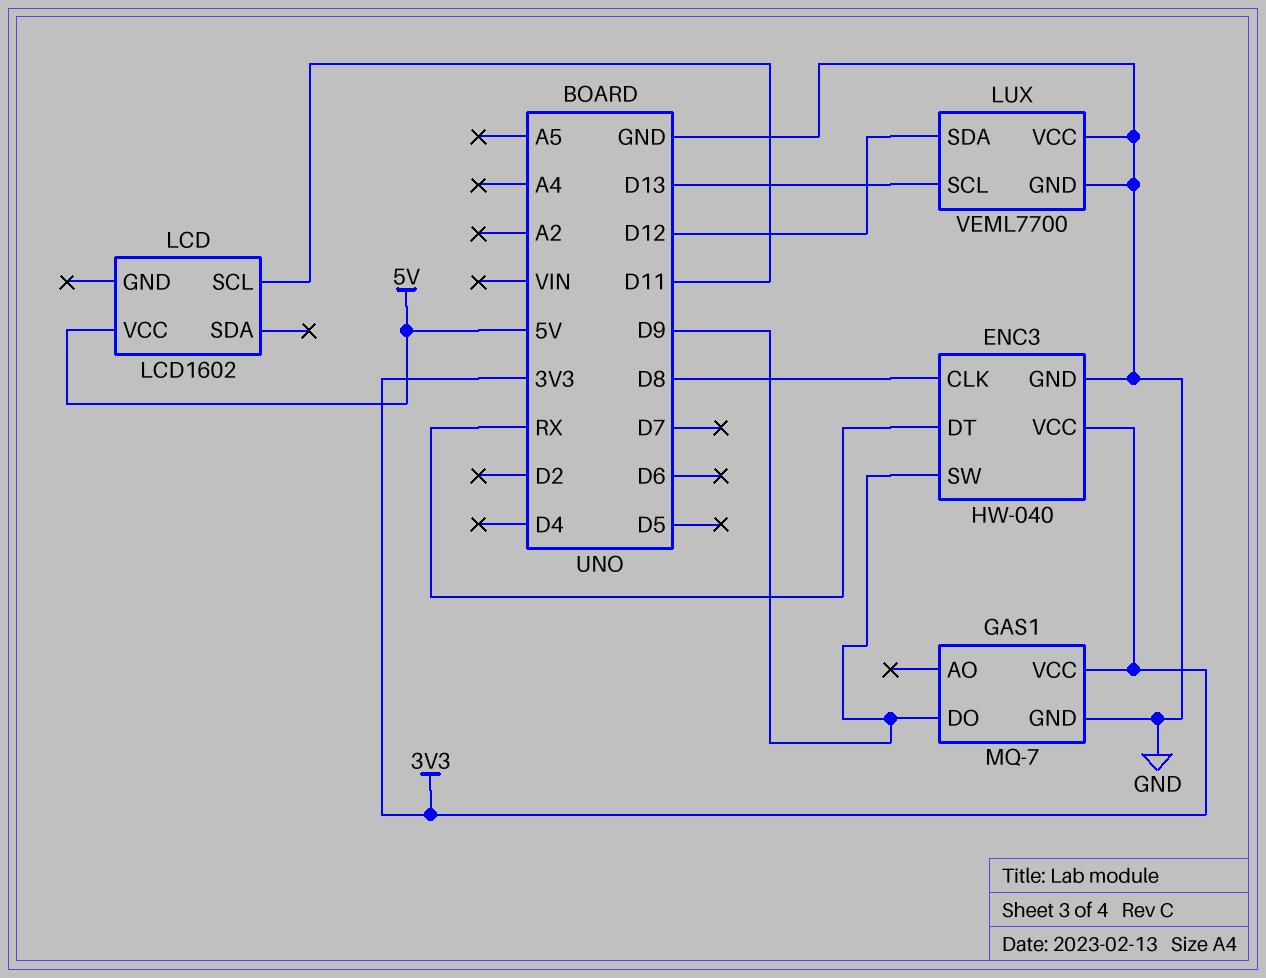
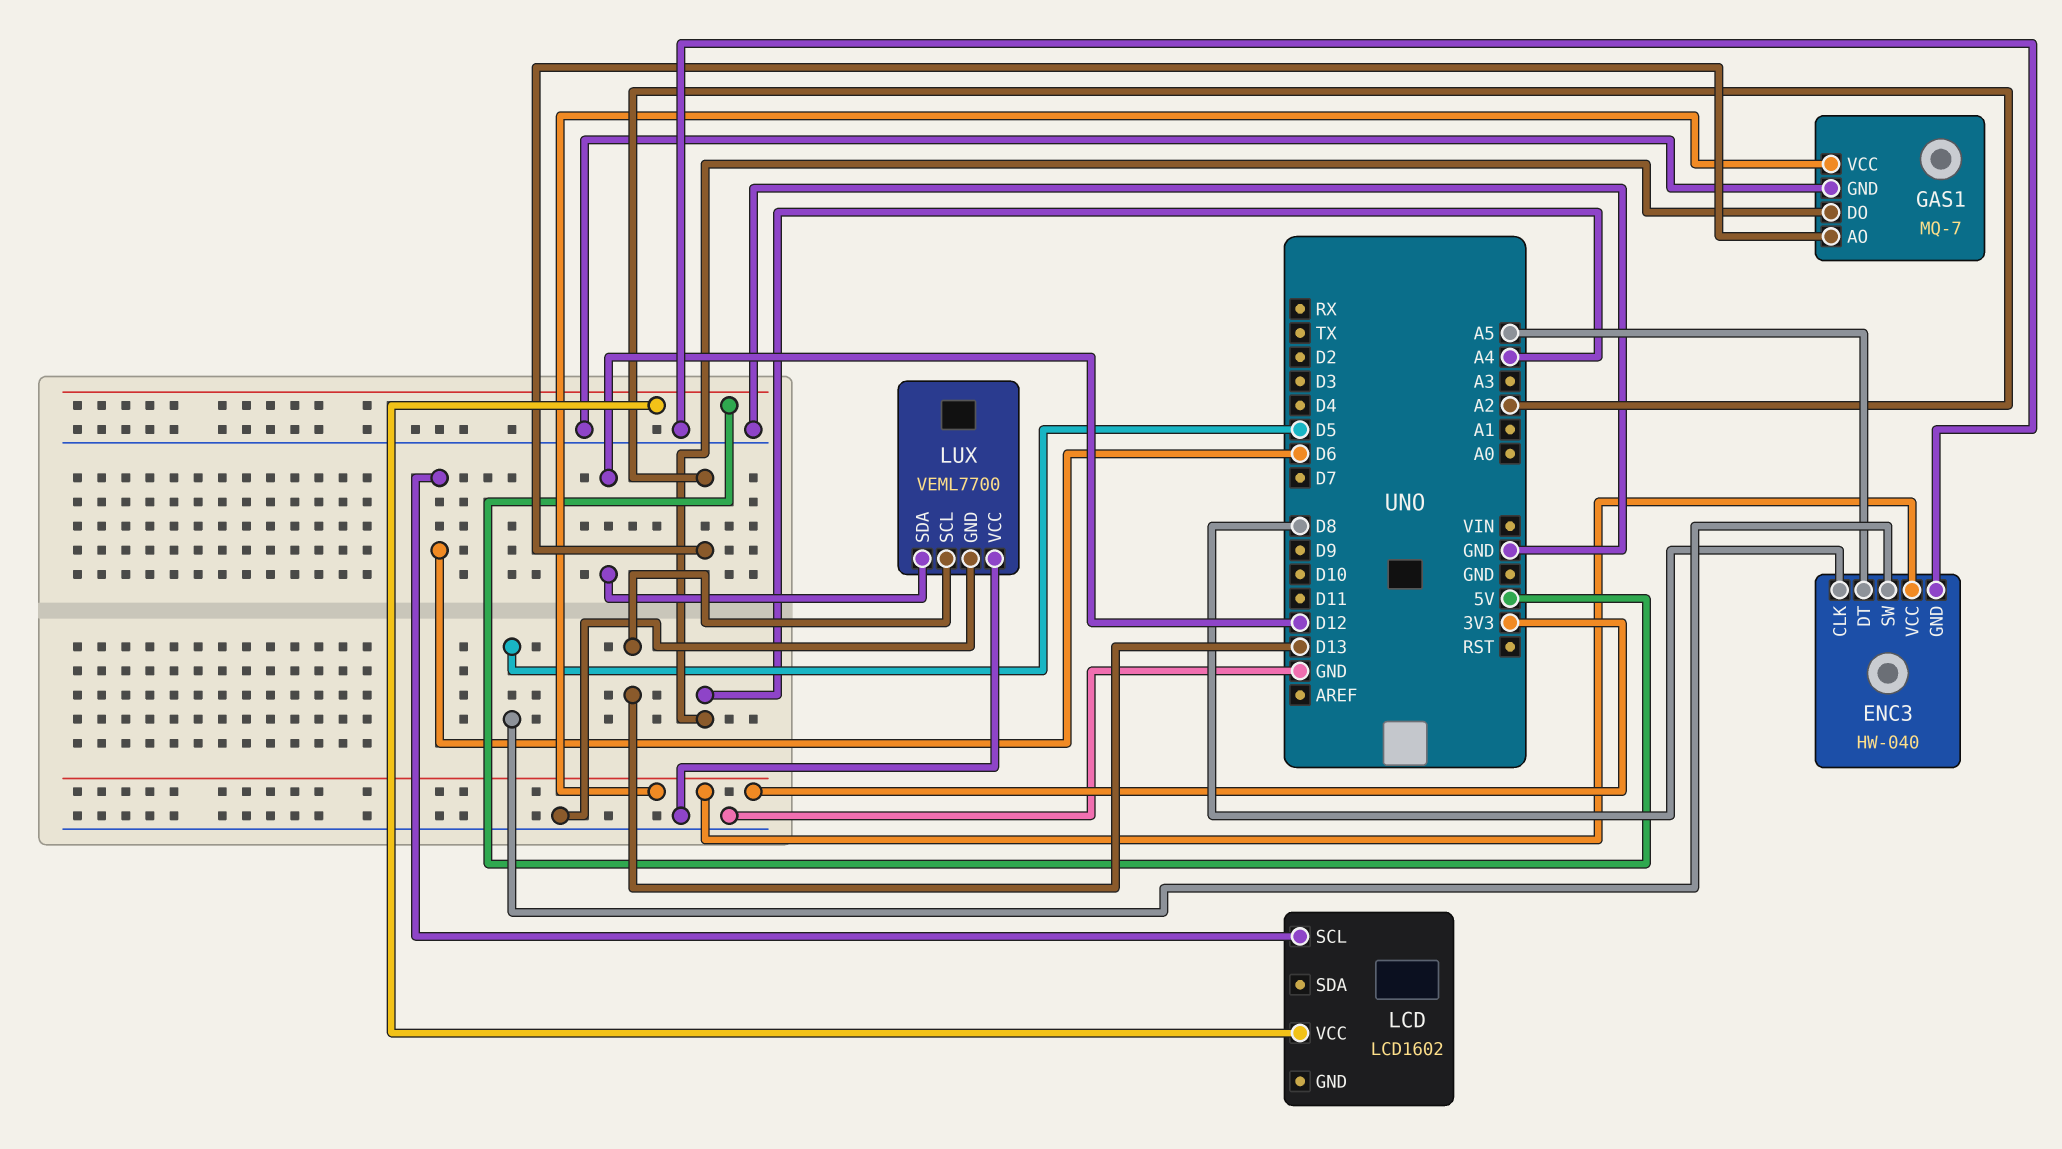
ENC3 pin DT: RX -> A5
ENC3 pin SW: D9 -> D5
GAS1 pin AO: none -> A2
GAS1 pin DO: D9 -> A4
LCD pin SCL: D11 -> D6

